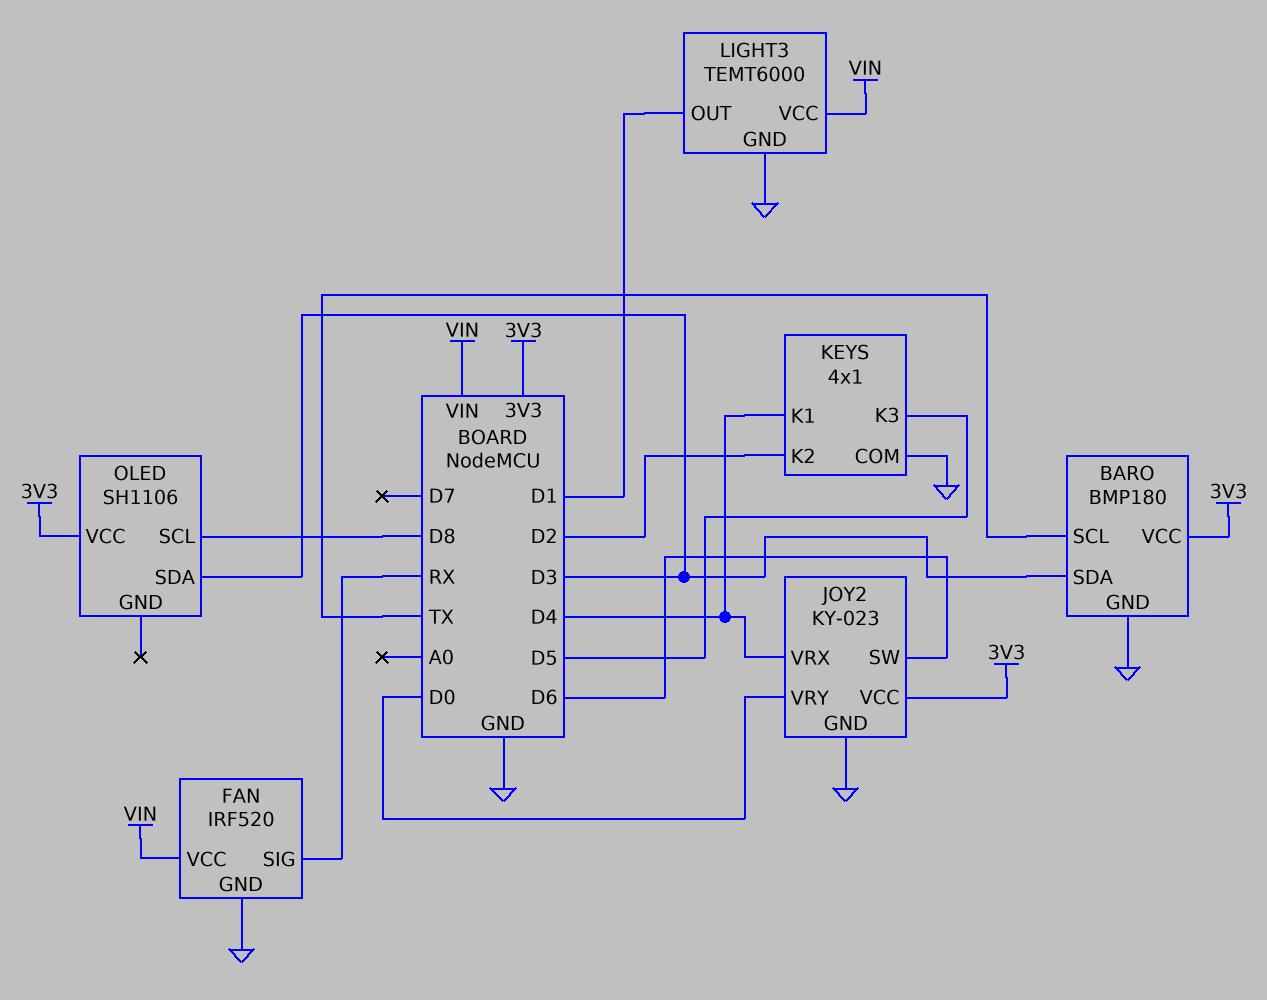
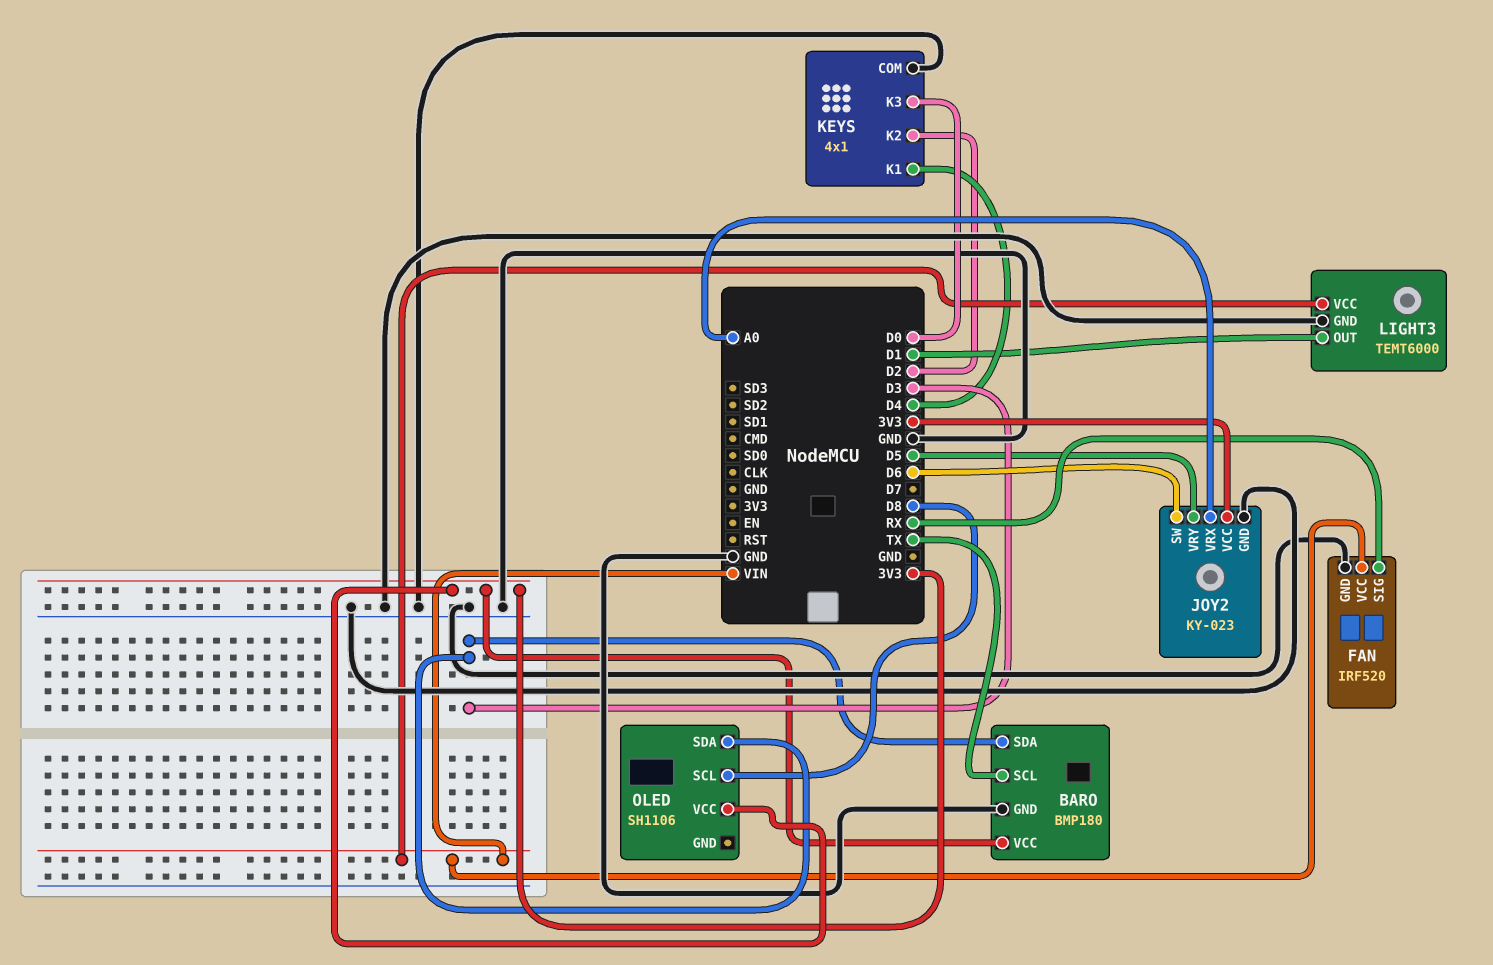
JOY2 pin VRX: D4 -> A0
JOY2 pin VRY: D0 -> D5
KEYS pin K3: D5 -> D0

